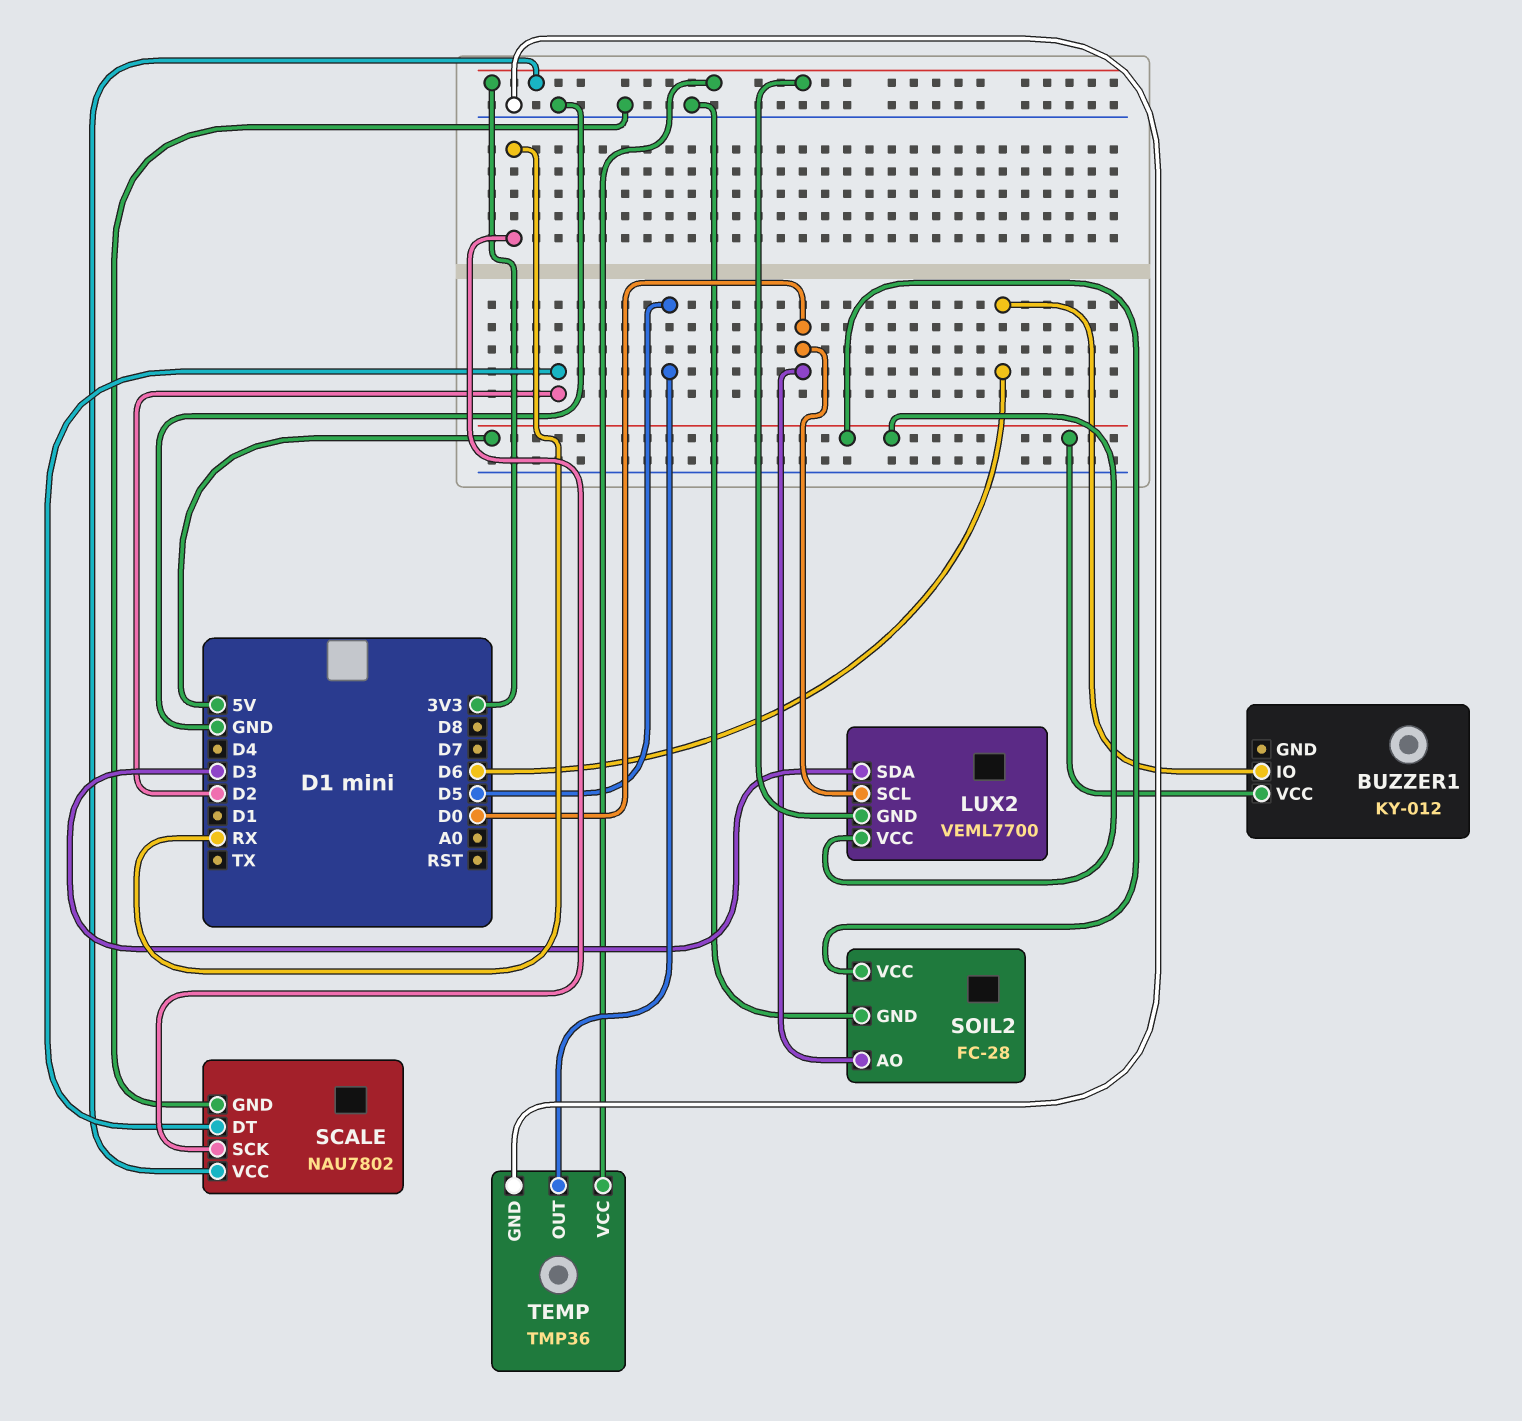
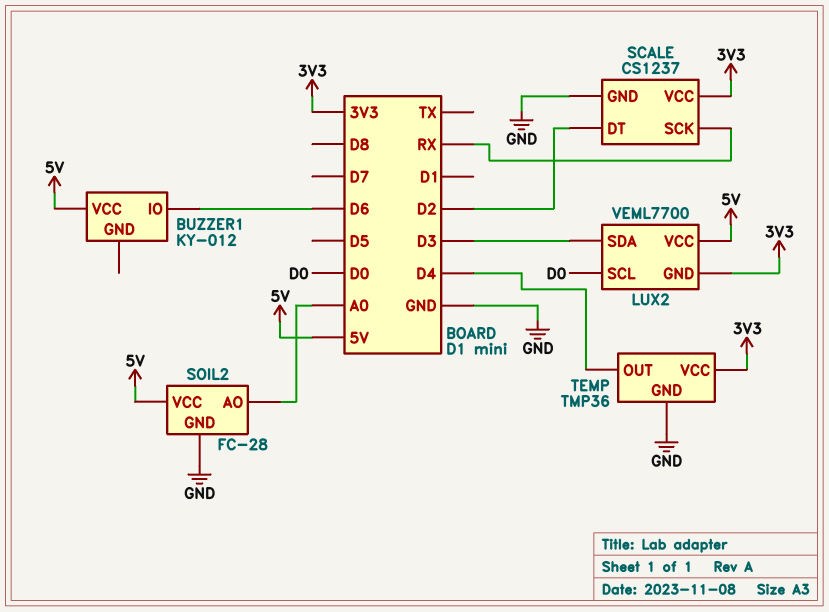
SCALE: NAU7802 -> CS1237
SOIL2 pin AO: D0 -> A0
TEMP pin OUT: D5 -> D4

